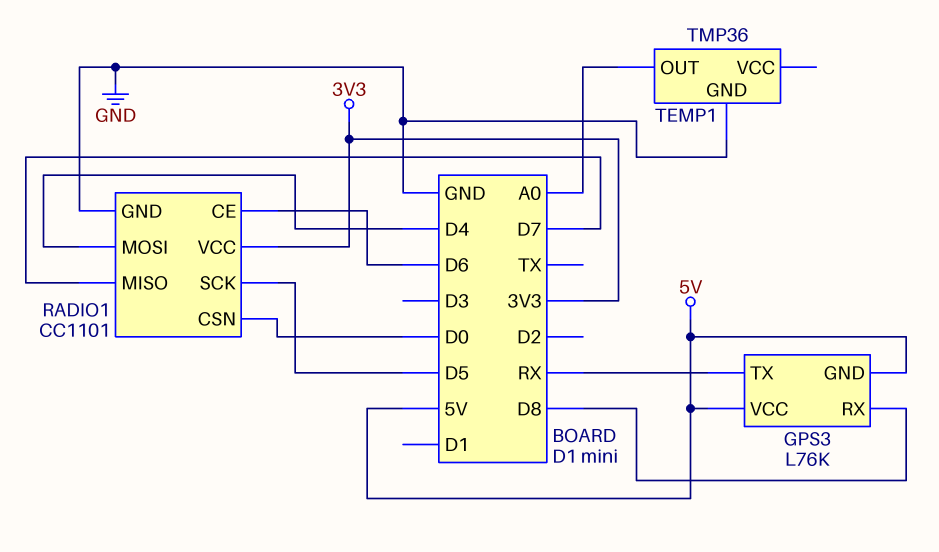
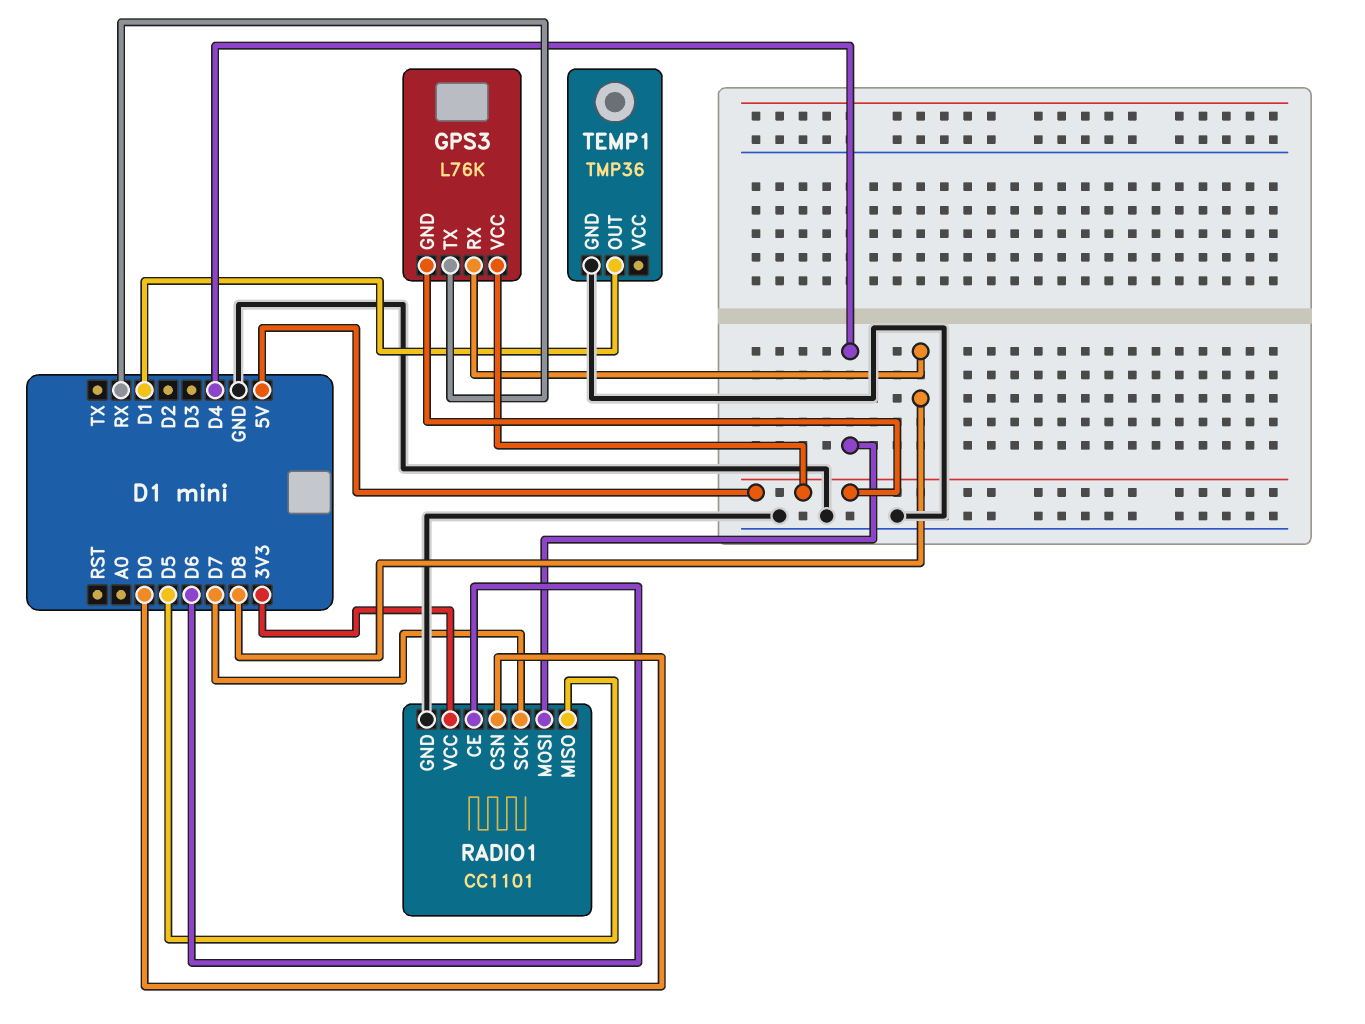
RADIO1 pin MISO: D7 -> D5
RADIO1 pin SCK: D5 -> D7
TEMP1 pin OUT: A0 -> D1

